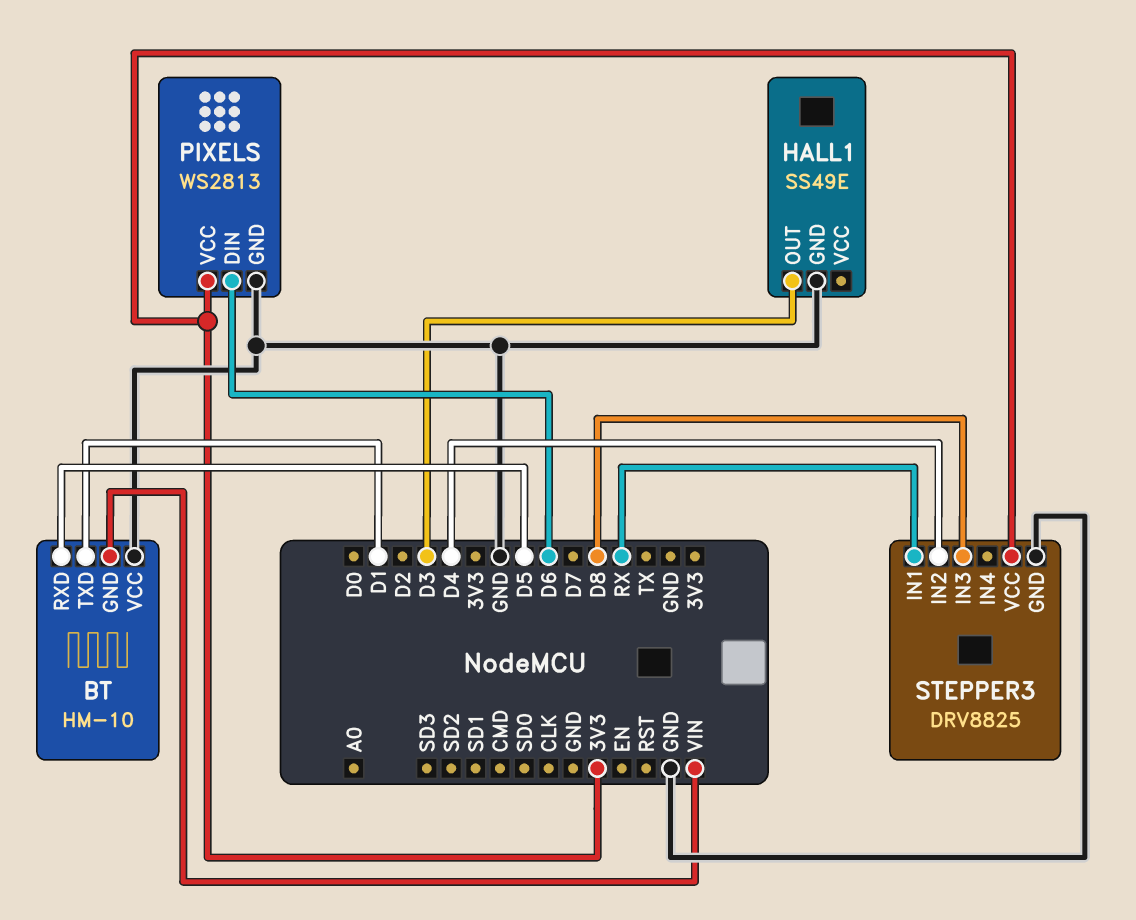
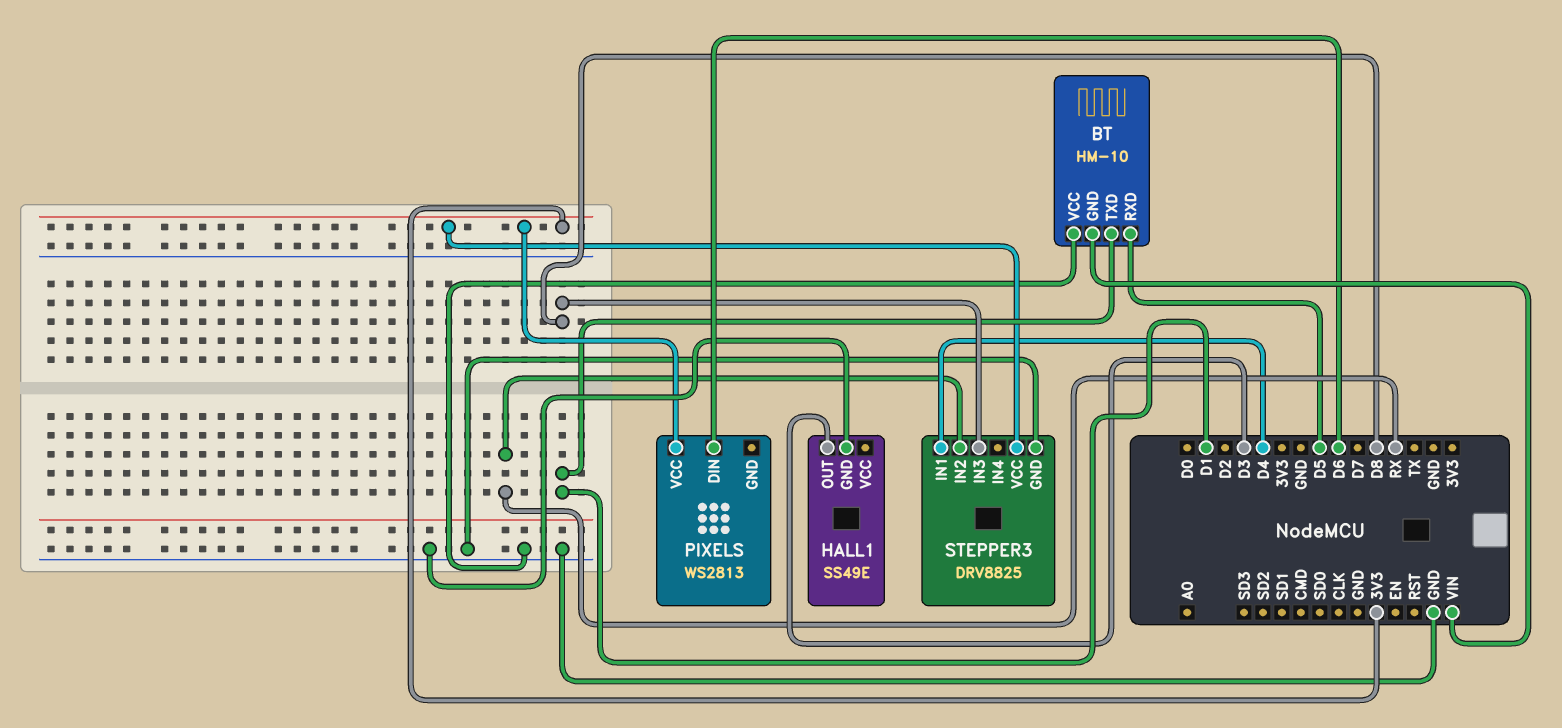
PIXELS pin GND: GND -> none
STEPPER3 pin IN1: RX -> D4
STEPPER3 pin IN2: D4 -> RX

